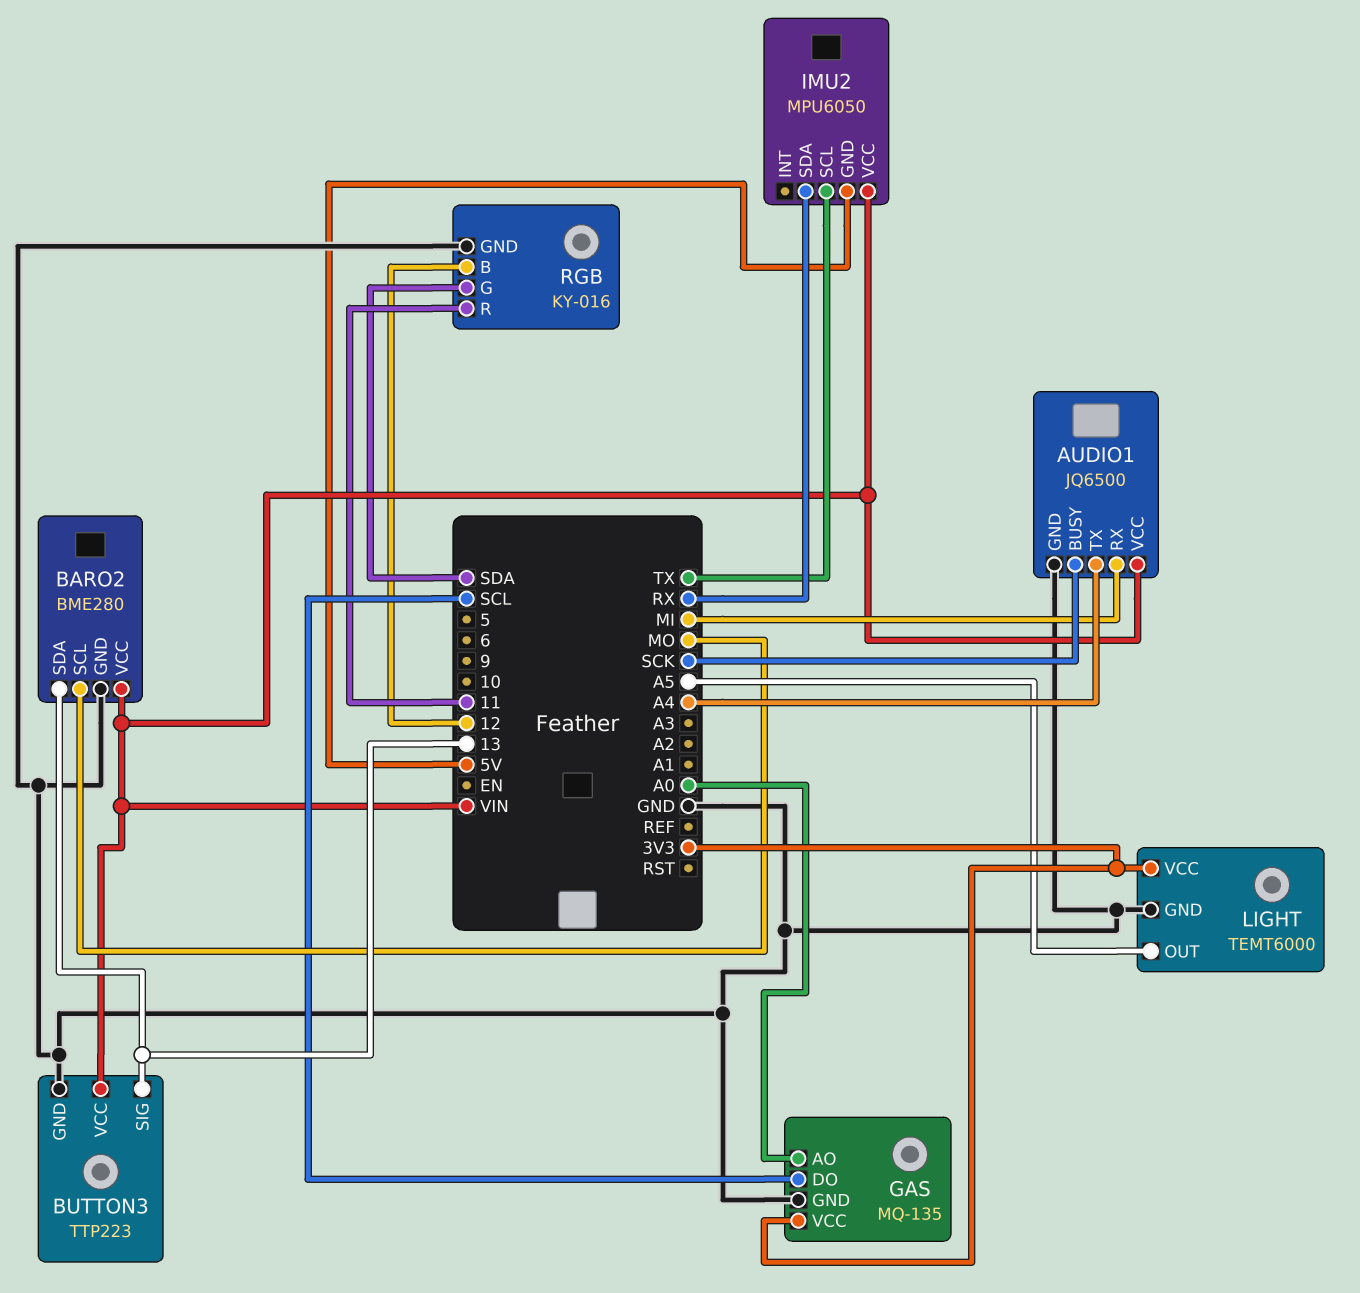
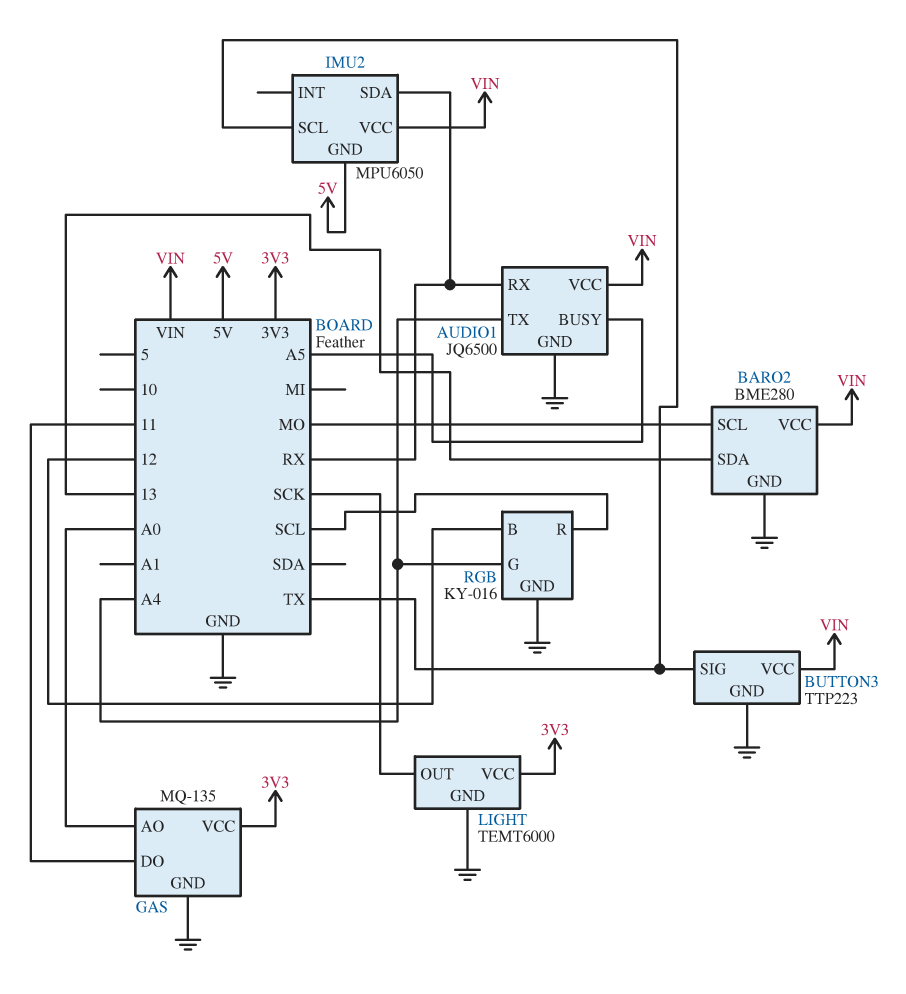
AUDIO1 pin BUSY: SCK -> A5
AUDIO1 pin RX: MI -> RX
BUTTON3 pin SIG: 13 -> TX
GAS pin DO: SCL -> 11
LIGHT pin OUT: A5 -> SCK
RGB pin G: SDA -> A4
RGB pin R: 11 -> SCL

